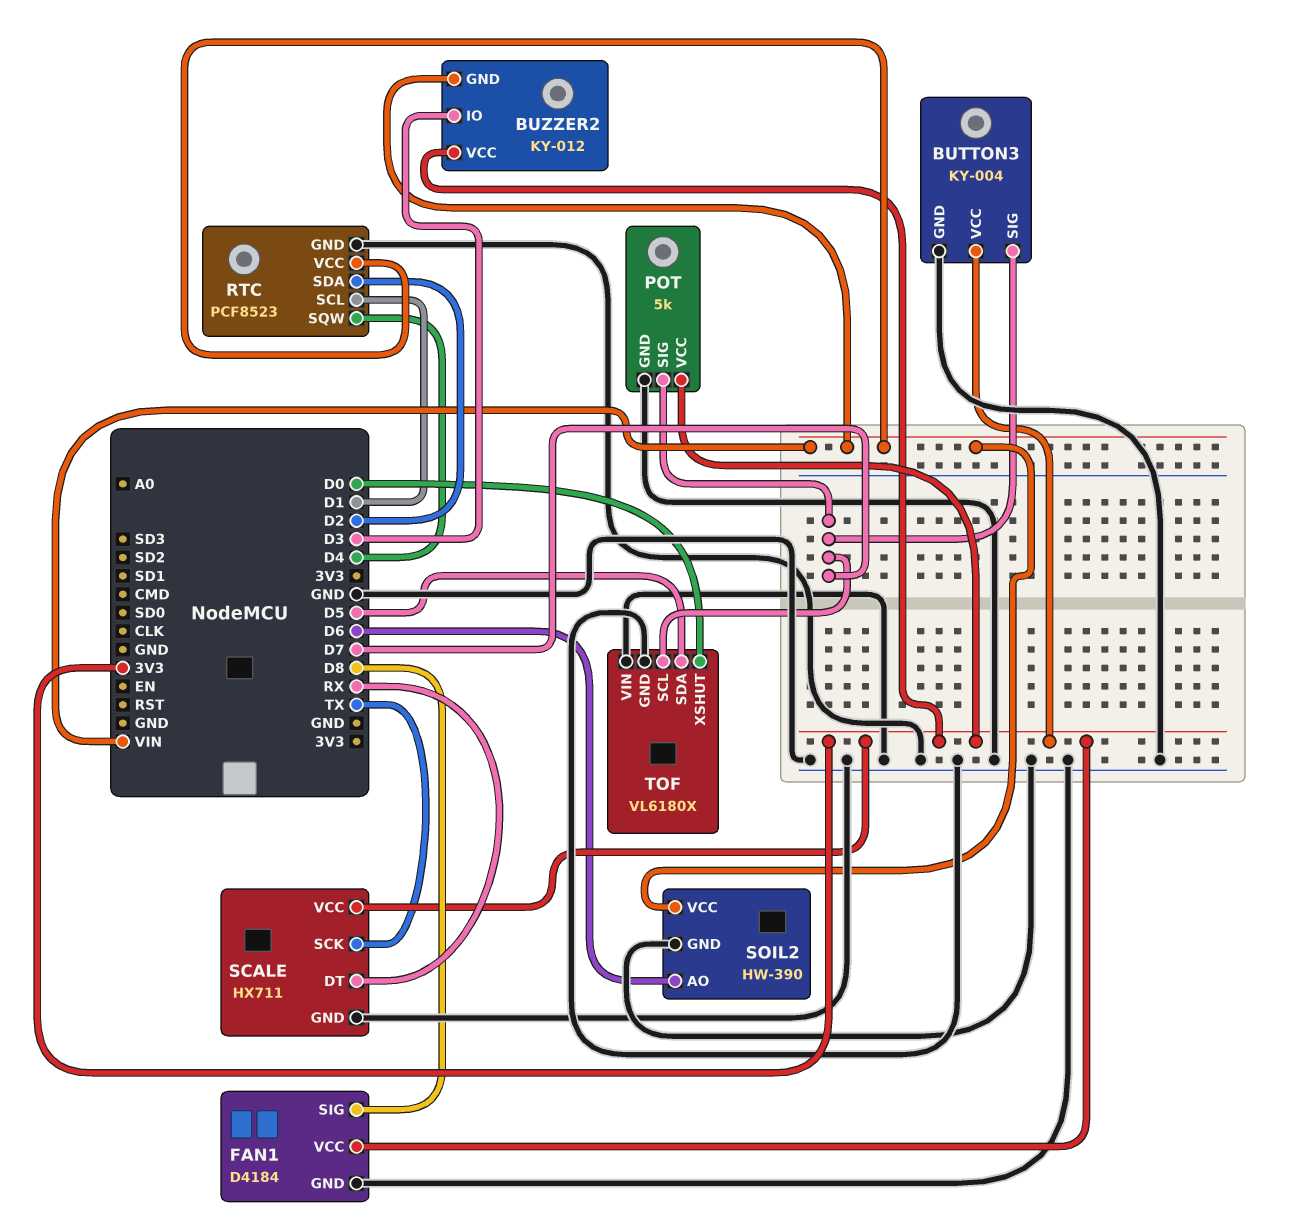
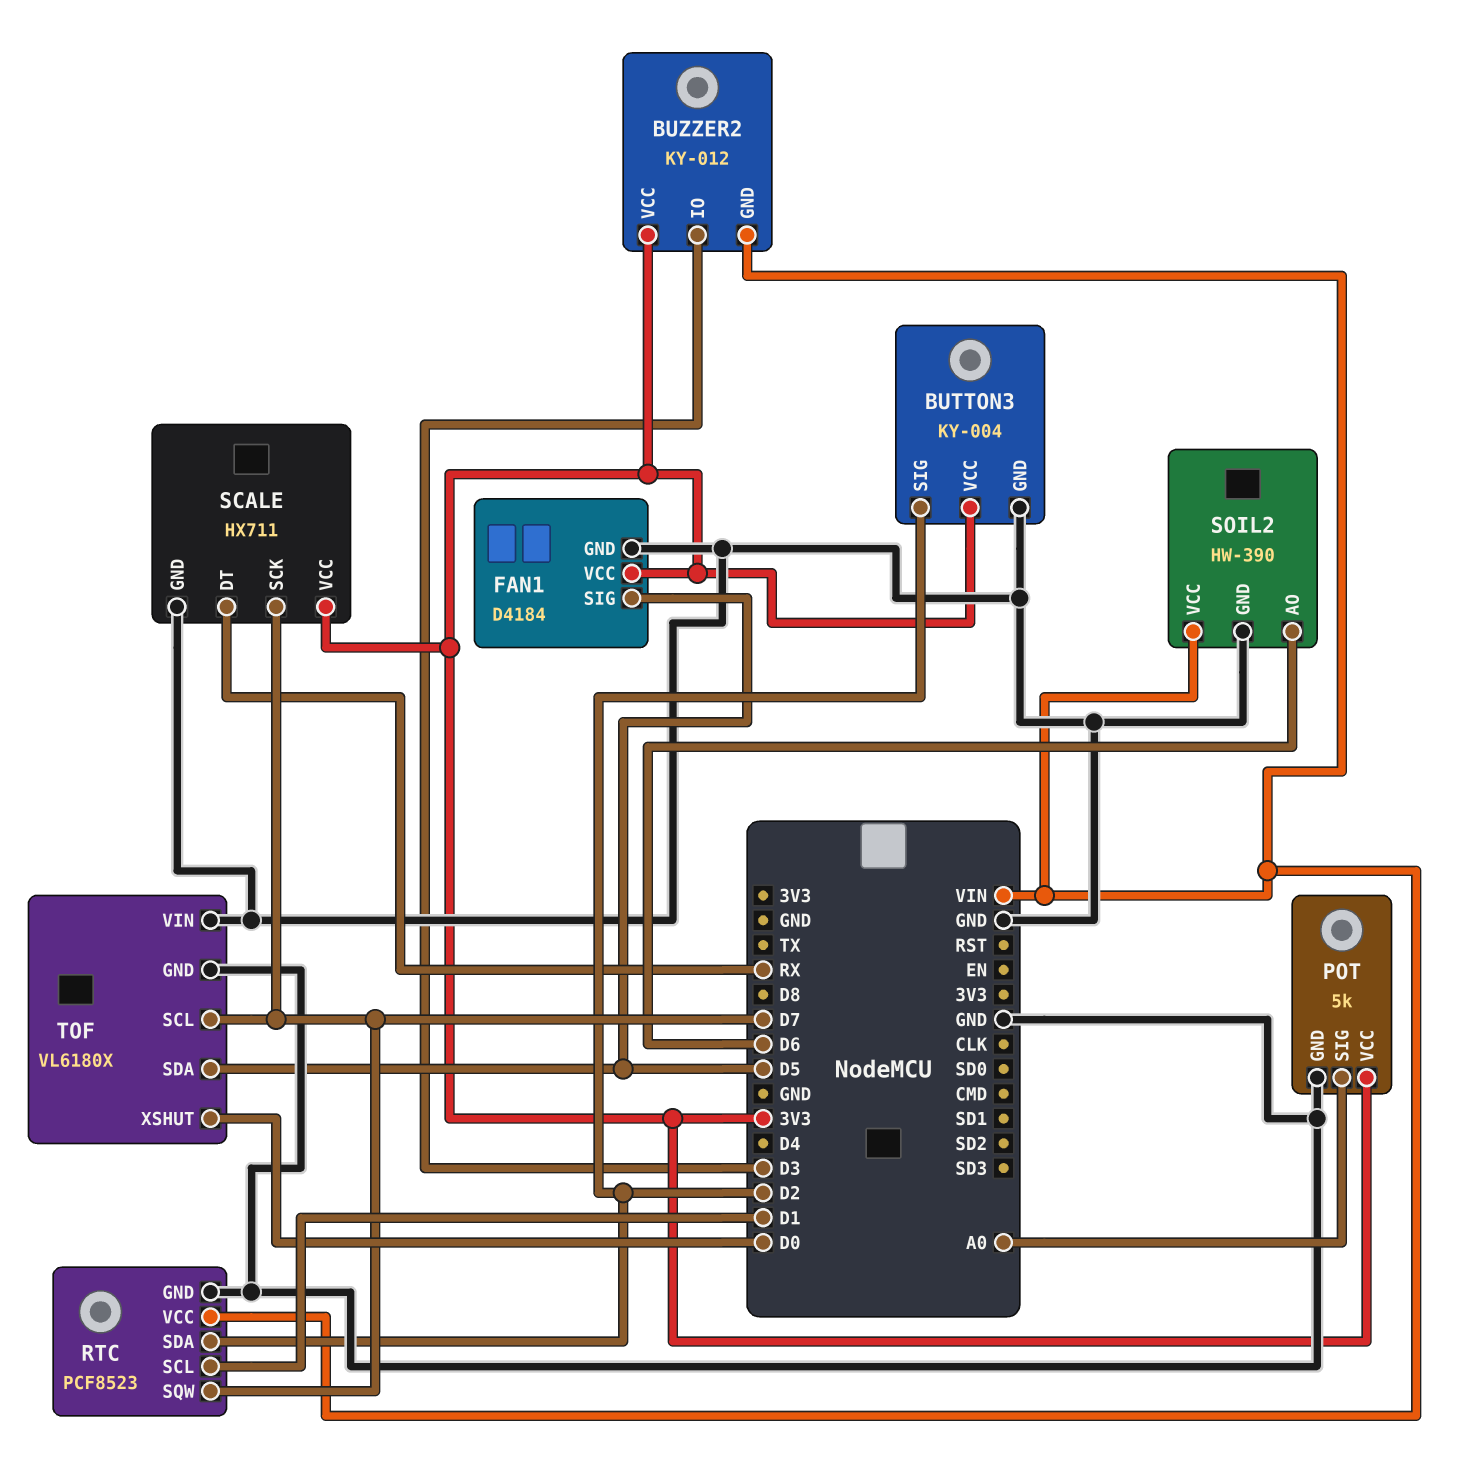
BUTTON3 pin SIG: D7 -> D2
FAN1 pin SIG: D8 -> D5
POT pin SIG: D7 -> A0
RTC pin SQW: D4 -> D7
SCALE pin SCK: TX -> D7

